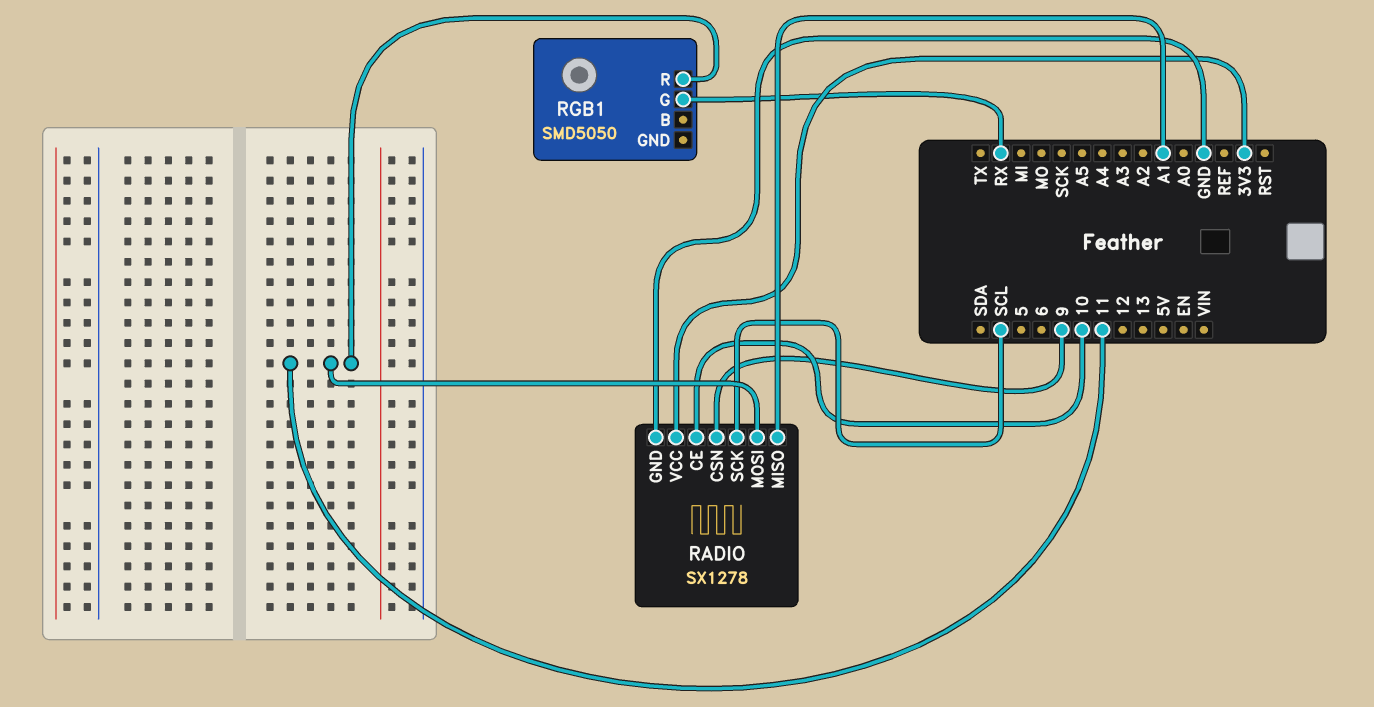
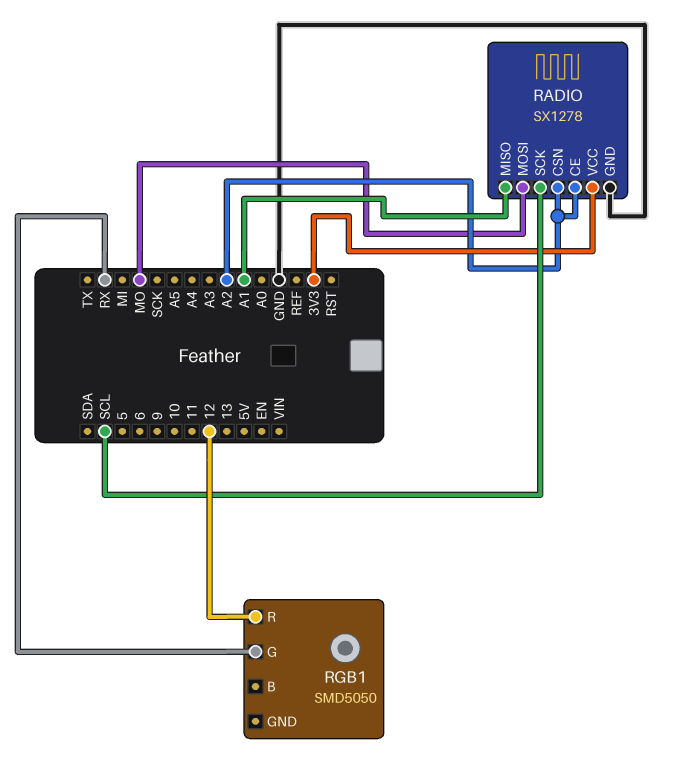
RADIO pin CE: 10 -> A2
RADIO pin CSN: 9 -> A2
RADIO pin MOSI: 11 -> MO
RGB1 pin R: 11 -> 12

